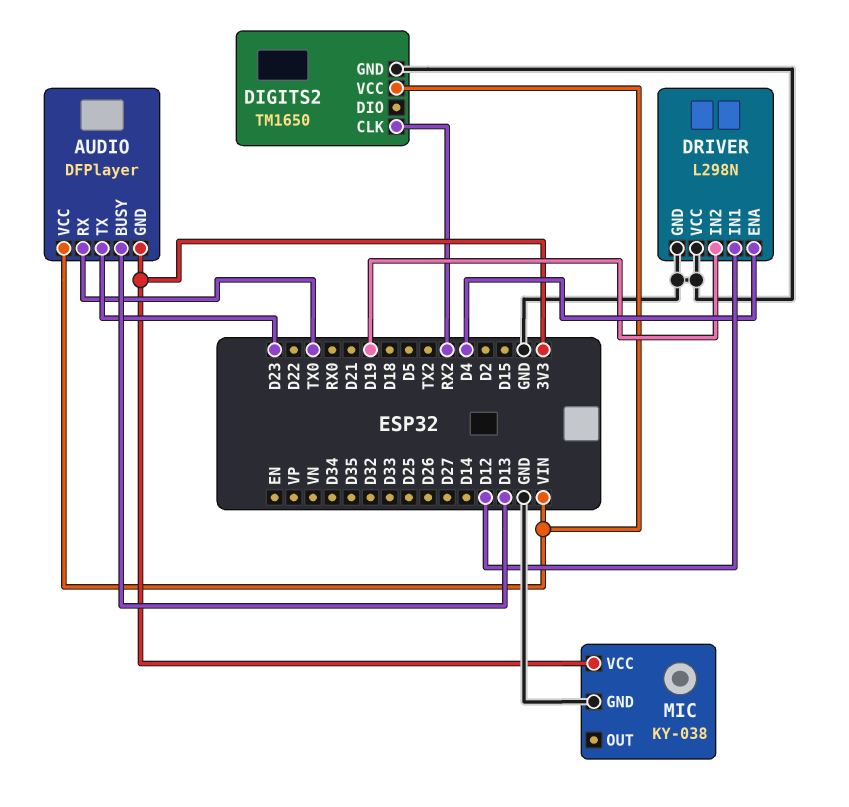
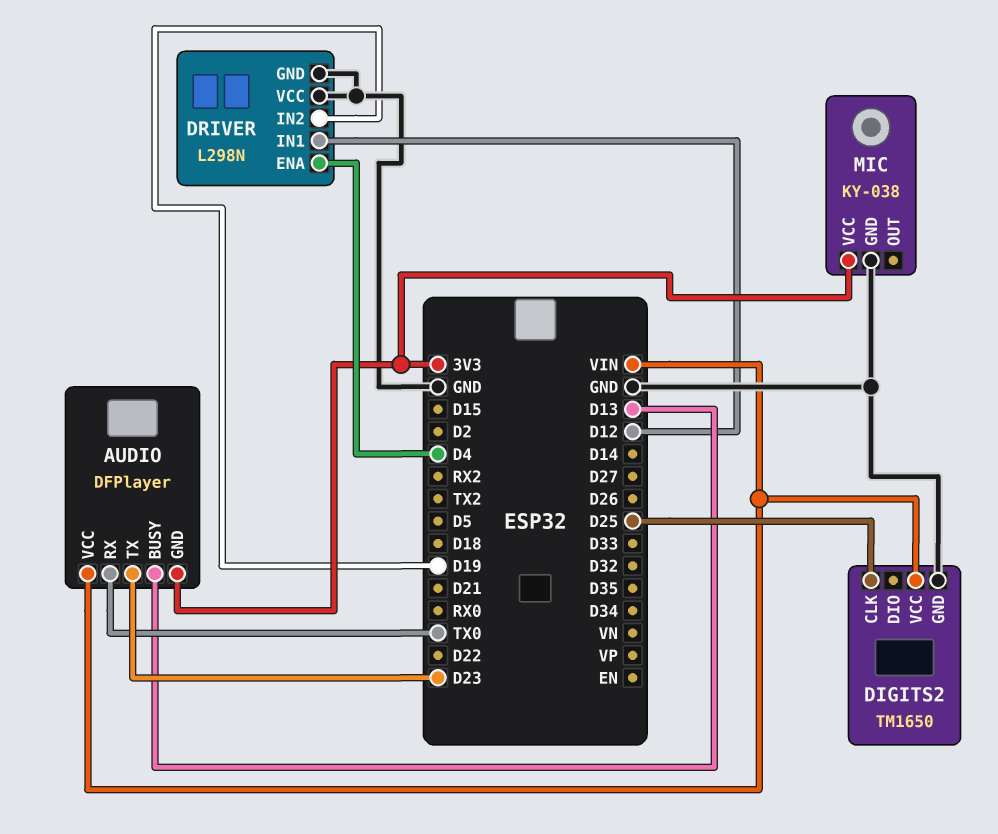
DIGITS2 pin CLK: RX2 -> D25

